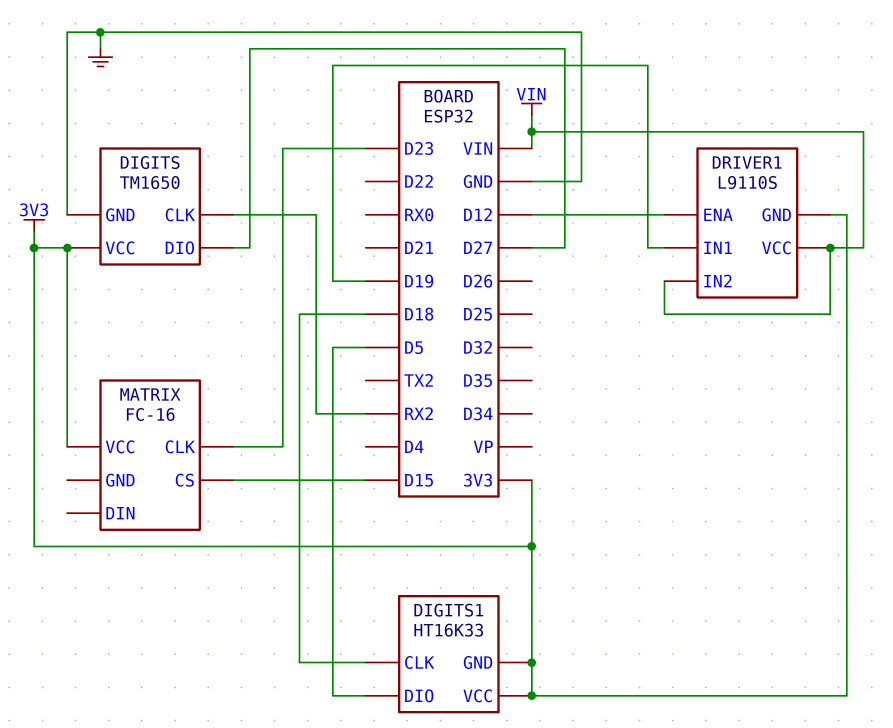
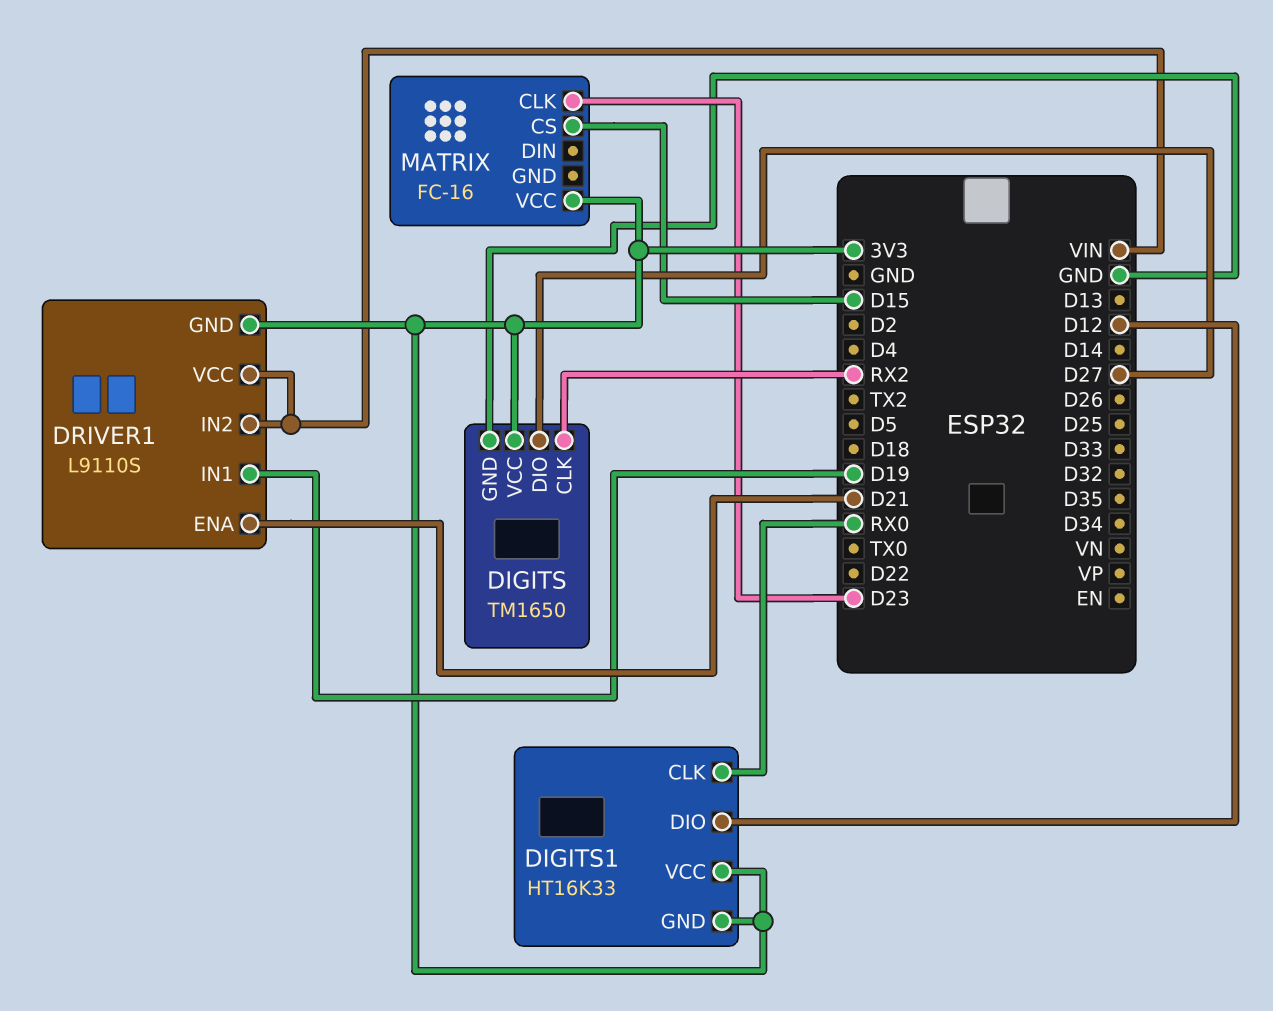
DIGITS1 pin CLK: D18 -> RX0
DIGITS1 pin DIO: D5 -> D12
DRIVER1 pin ENA: D12 -> D21

